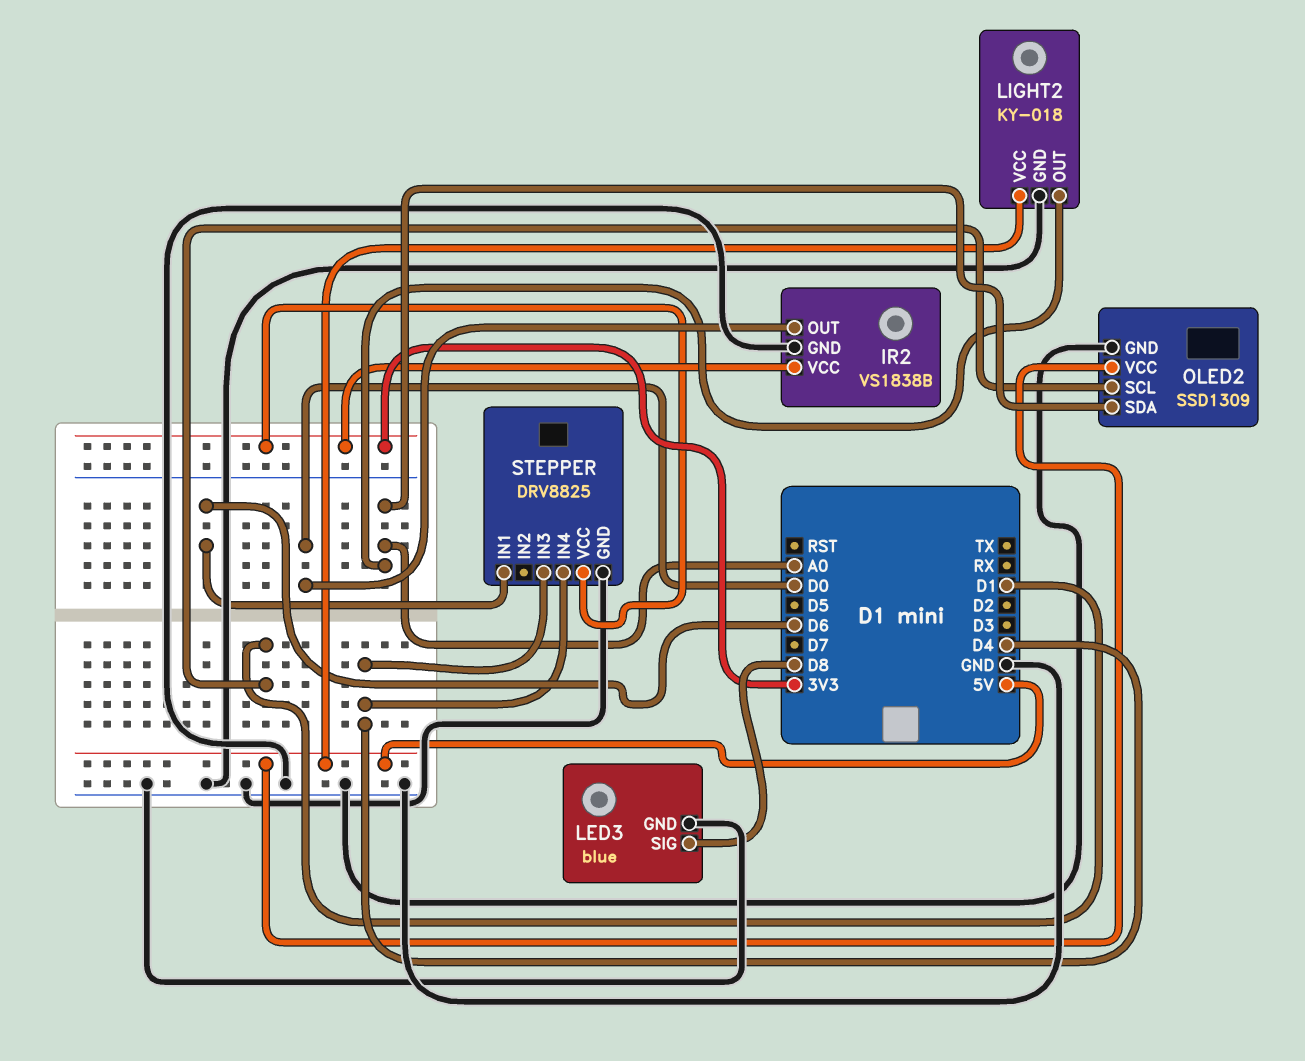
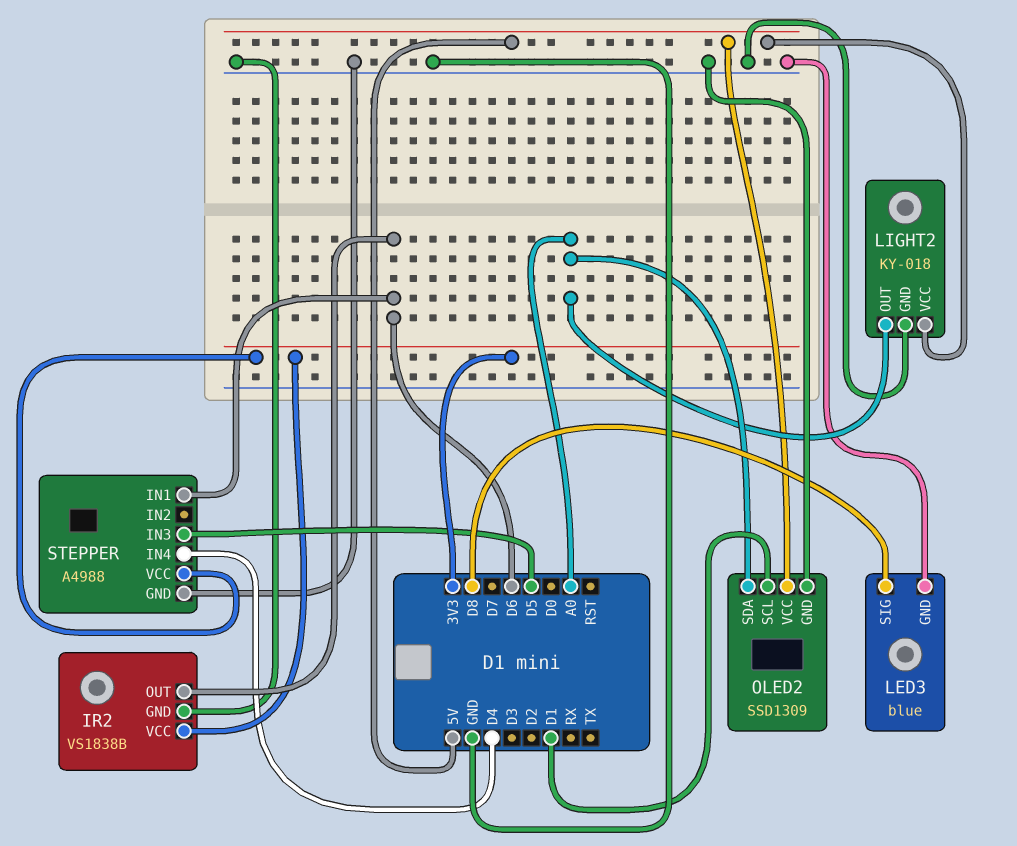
IR2 pin OUT: D0 -> D6
STEPPER: DRV8825 -> A4988
STEPPER pin IN3: D4 -> D5

